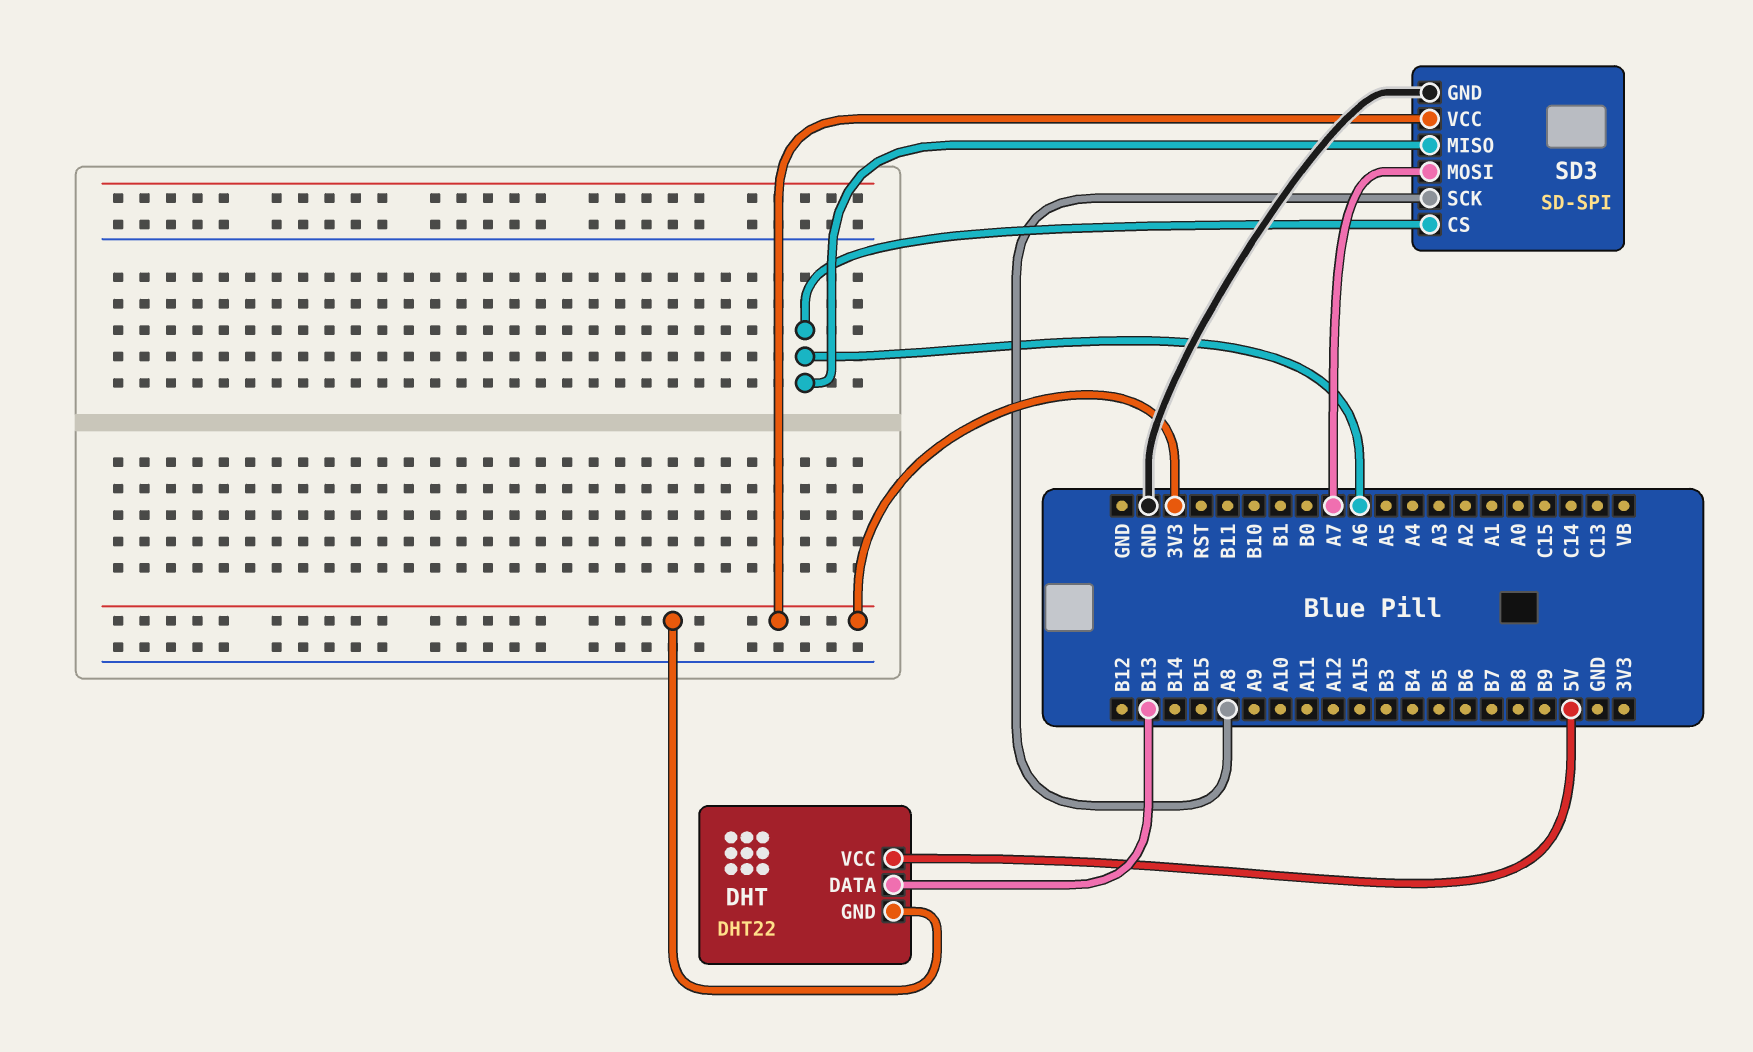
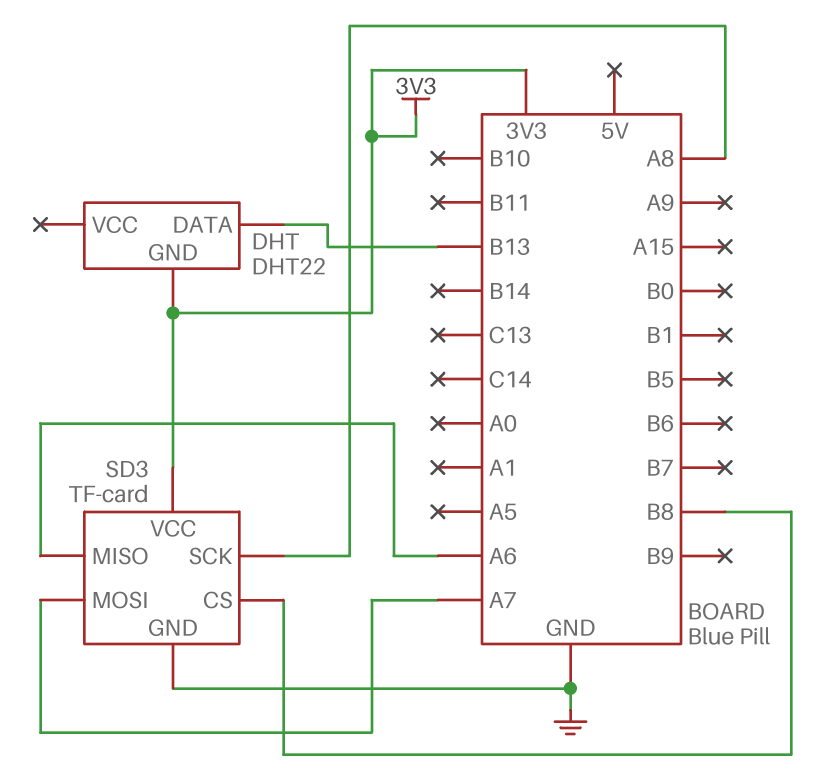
DHT pin VCC: 5V -> none
SD3: SD-SPI -> TF-card
SD3 pin CS: A6 -> B8

